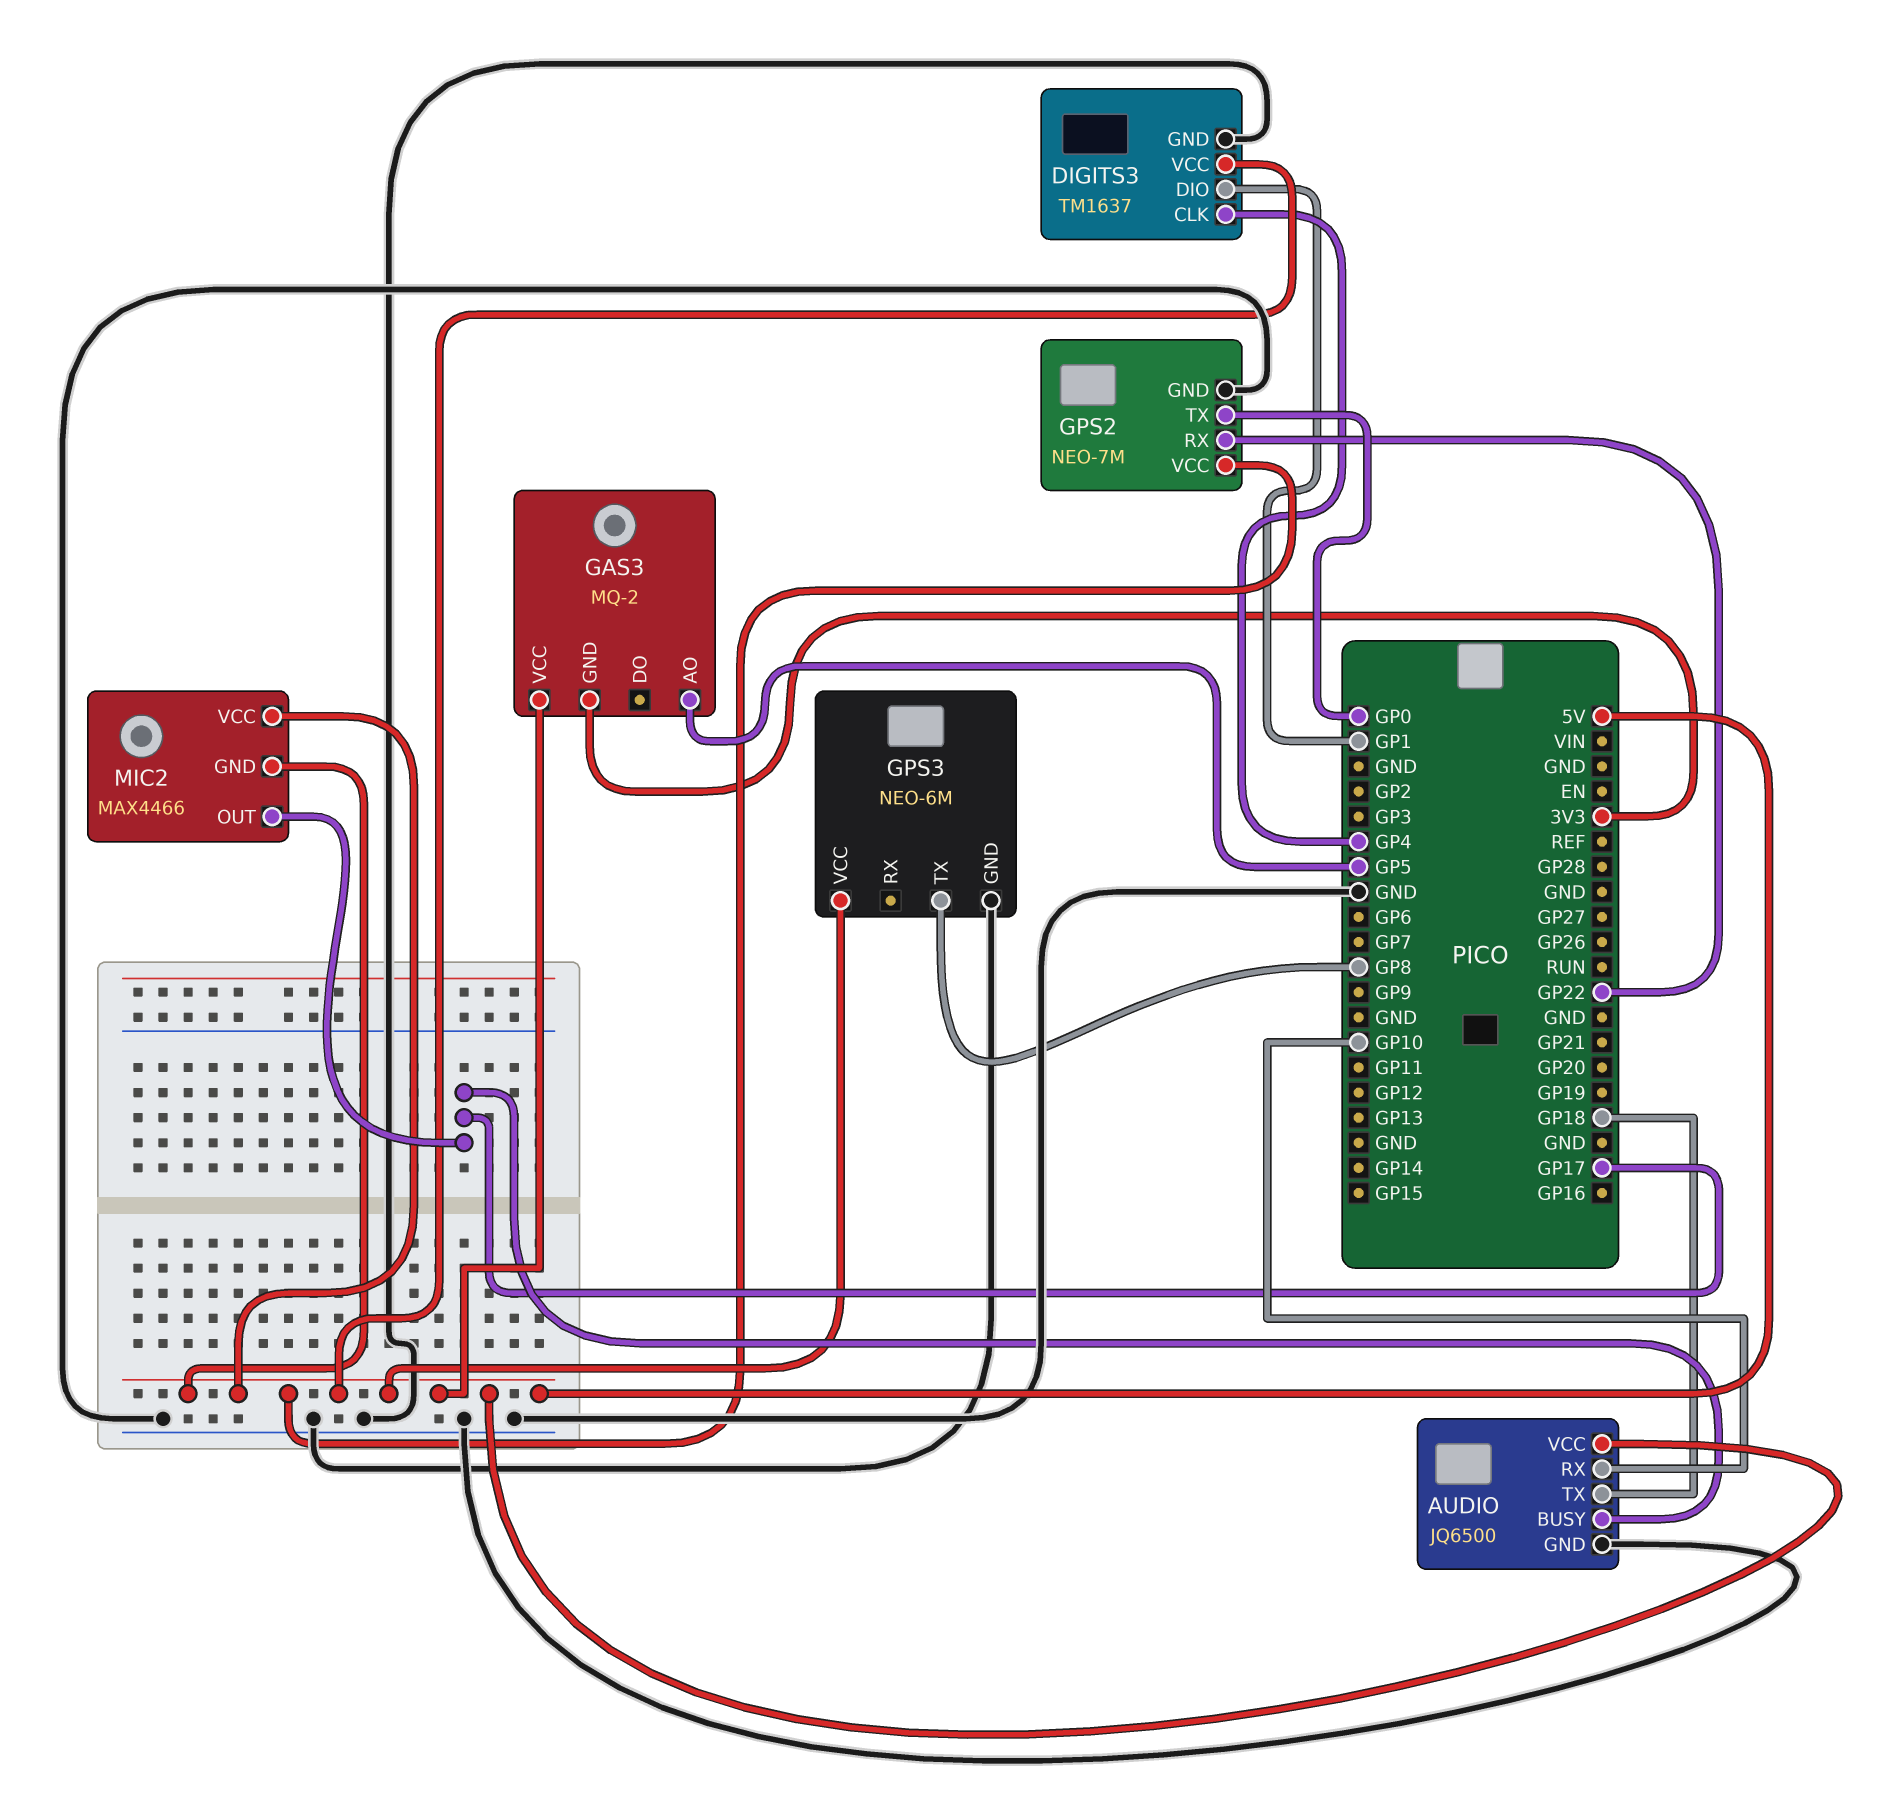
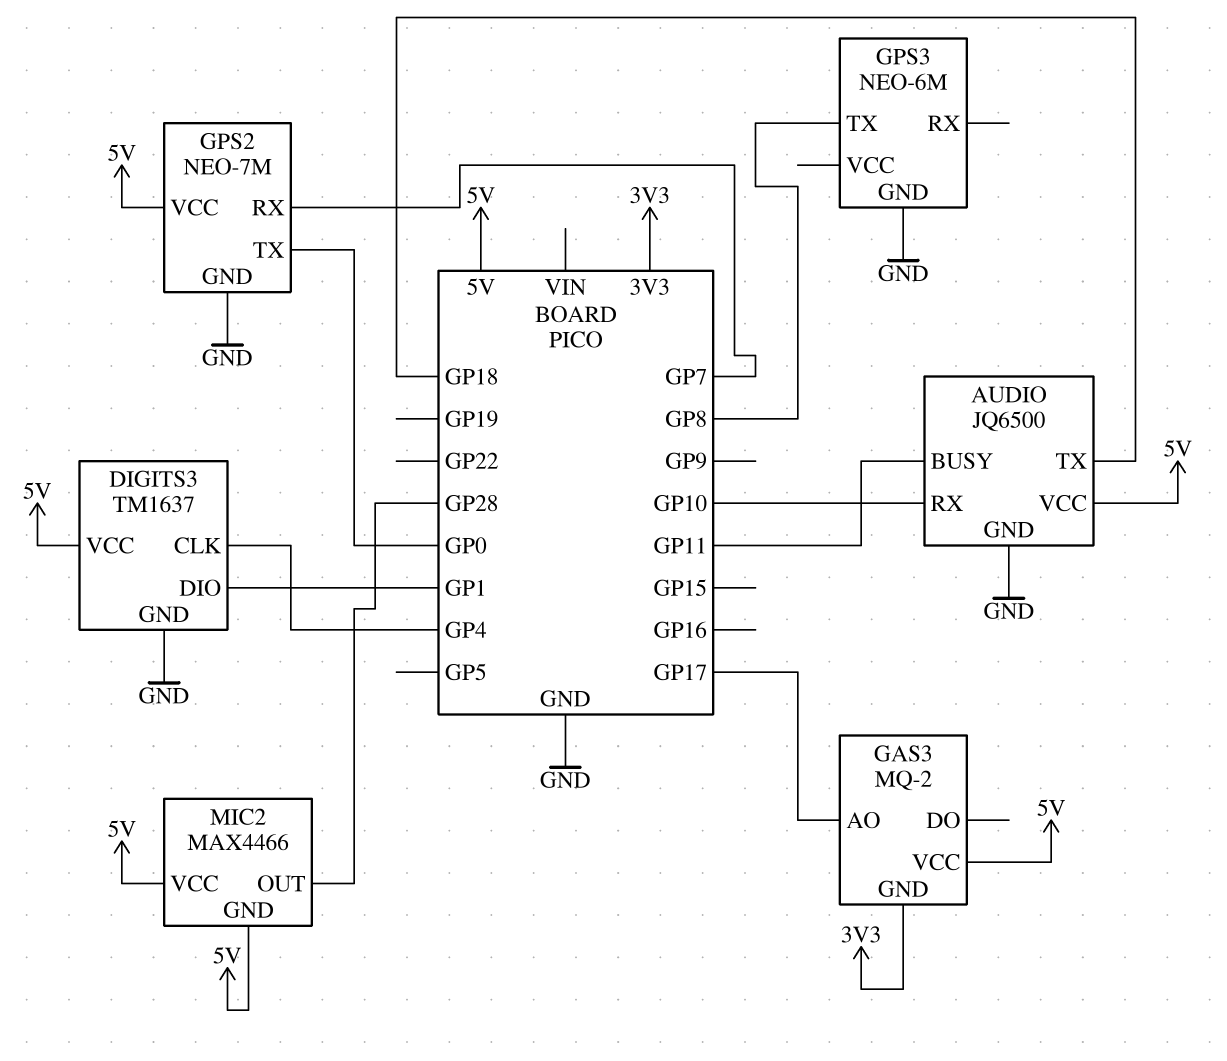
AUDIO pin BUSY: GP17 -> GP11
GAS3 pin AO: GP5 -> GP17
GPS2 pin RX: GP22 -> GP7
GPS3 pin VCC: 5V -> none
MIC2 pin OUT: GP17 -> GP28

